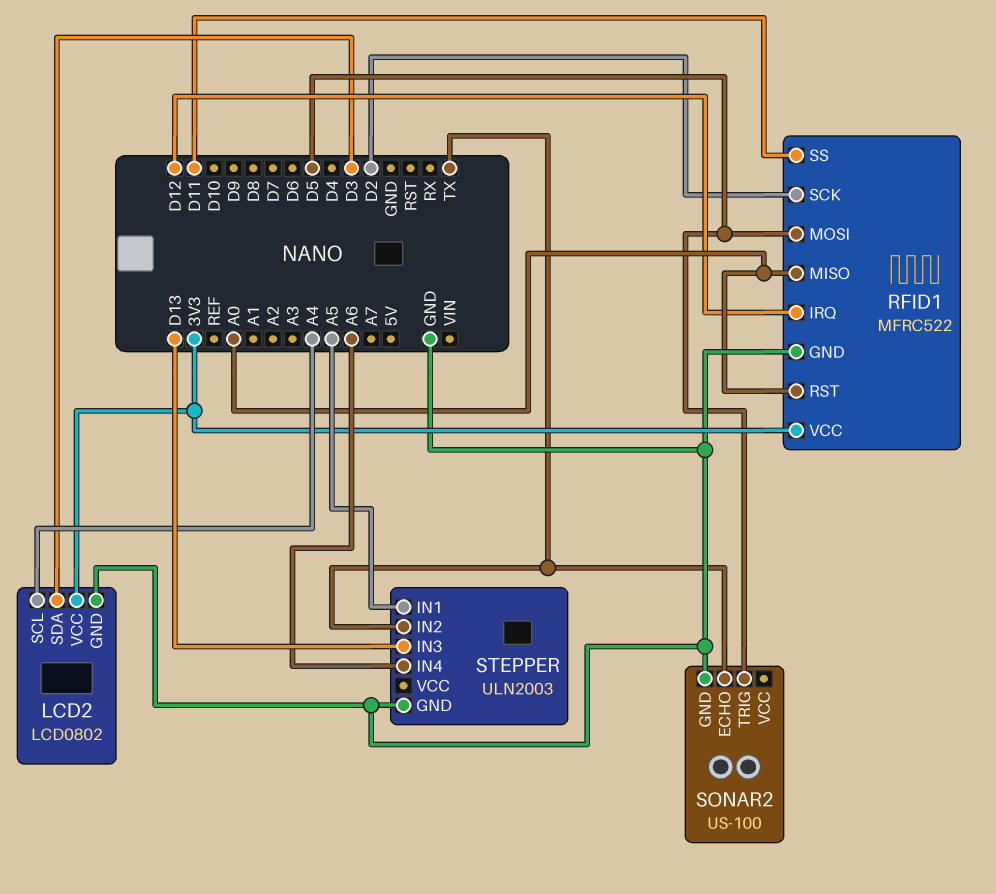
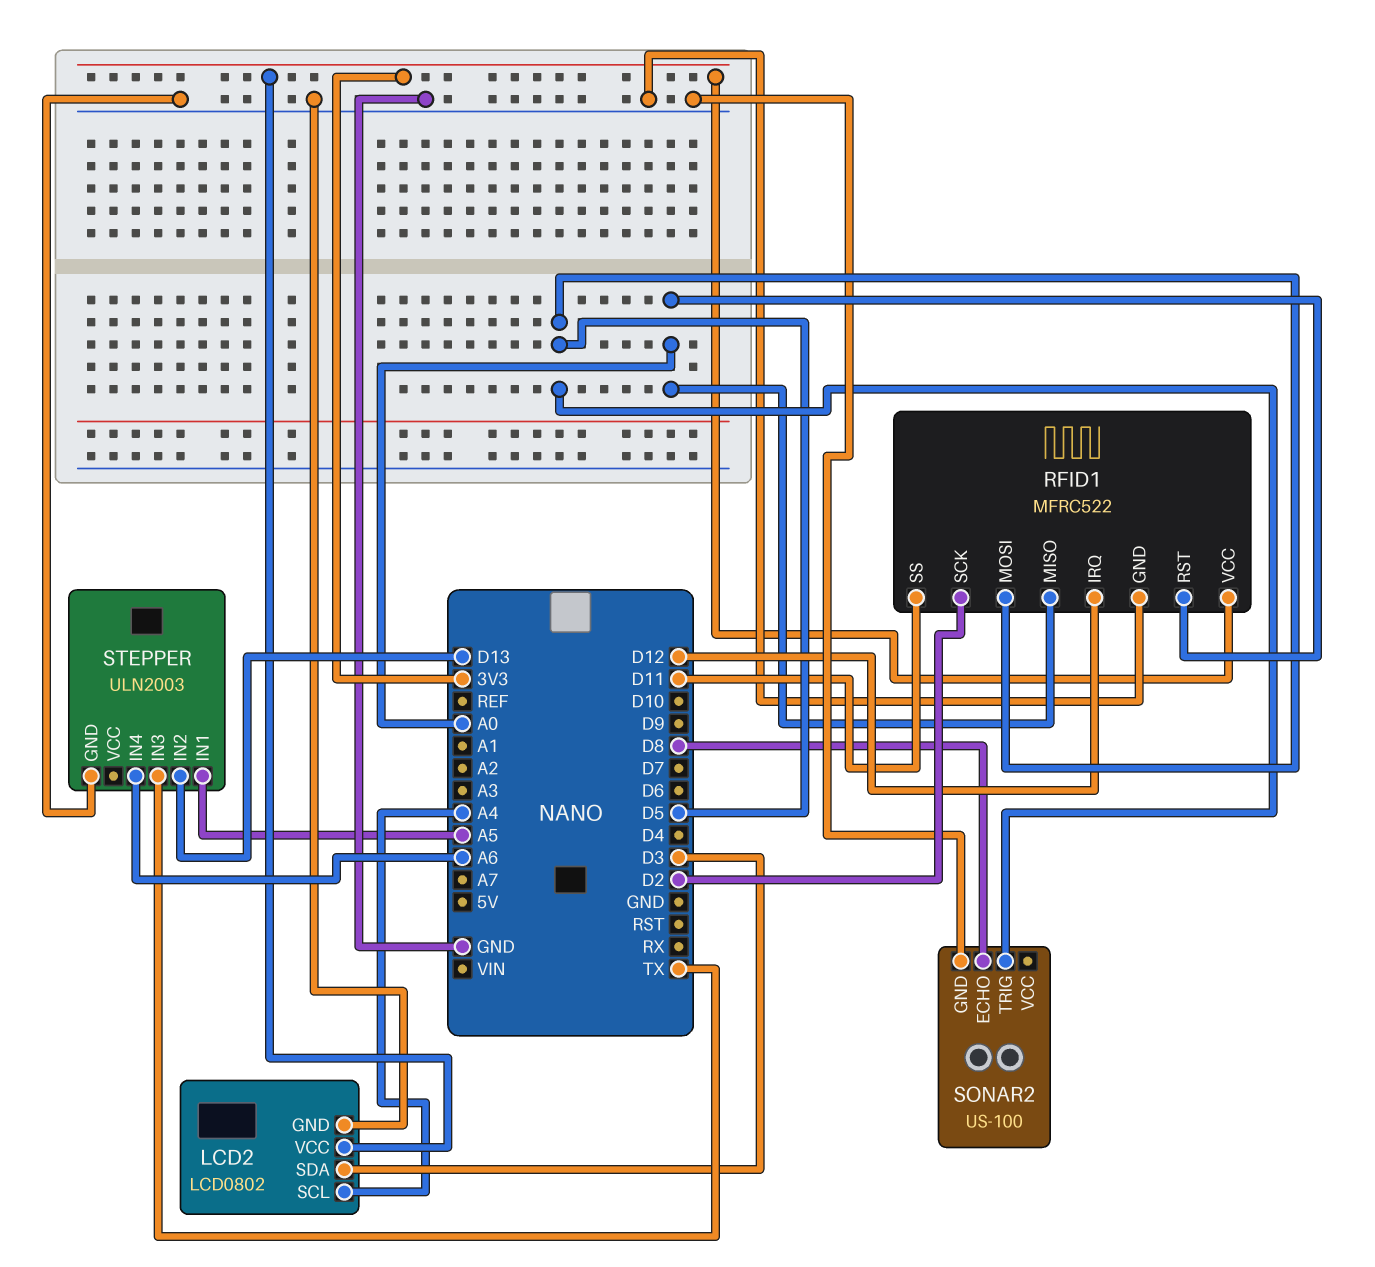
SONAR2 pin ECHO: TX -> D8
STEPPER pin IN2: TX -> D13
STEPPER pin IN3: D13 -> TX

